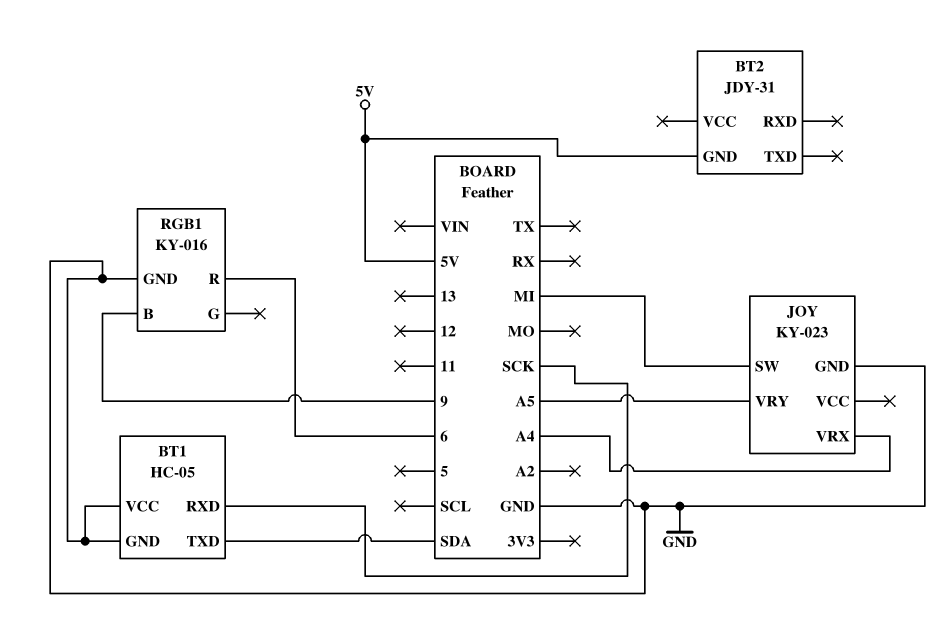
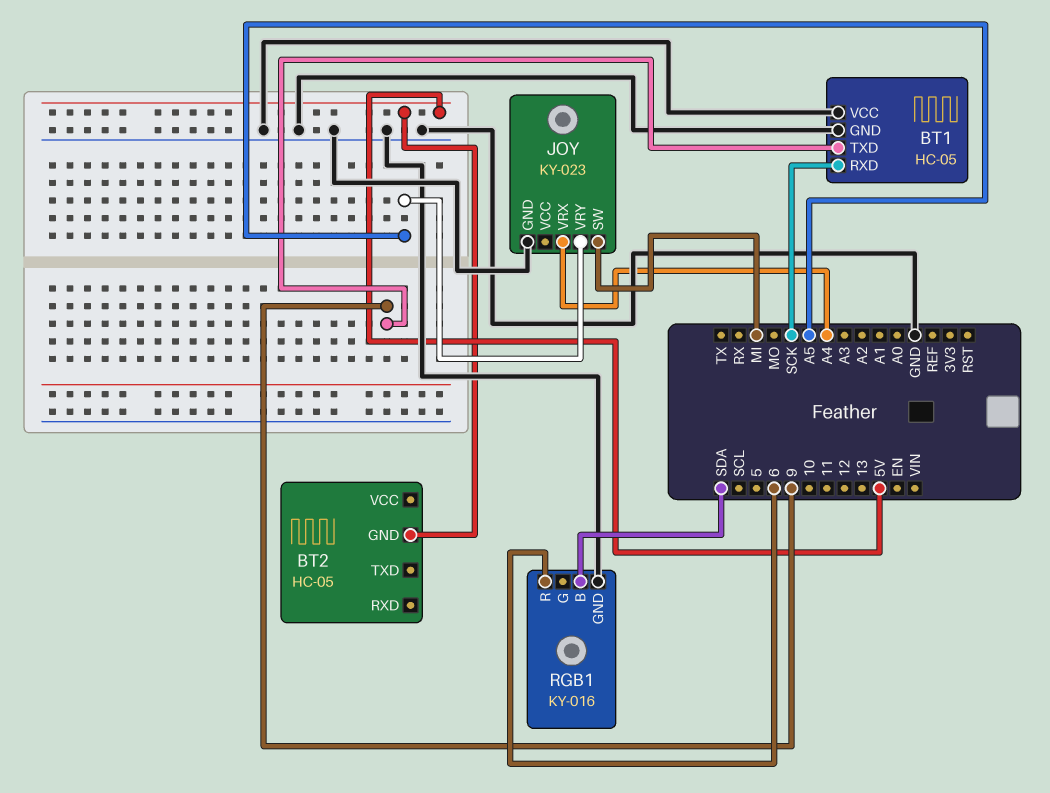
BT1 pin TXD: SDA -> 9
BT2: JDY-31 -> HC-05
RGB1 pin B: 9 -> SDA

